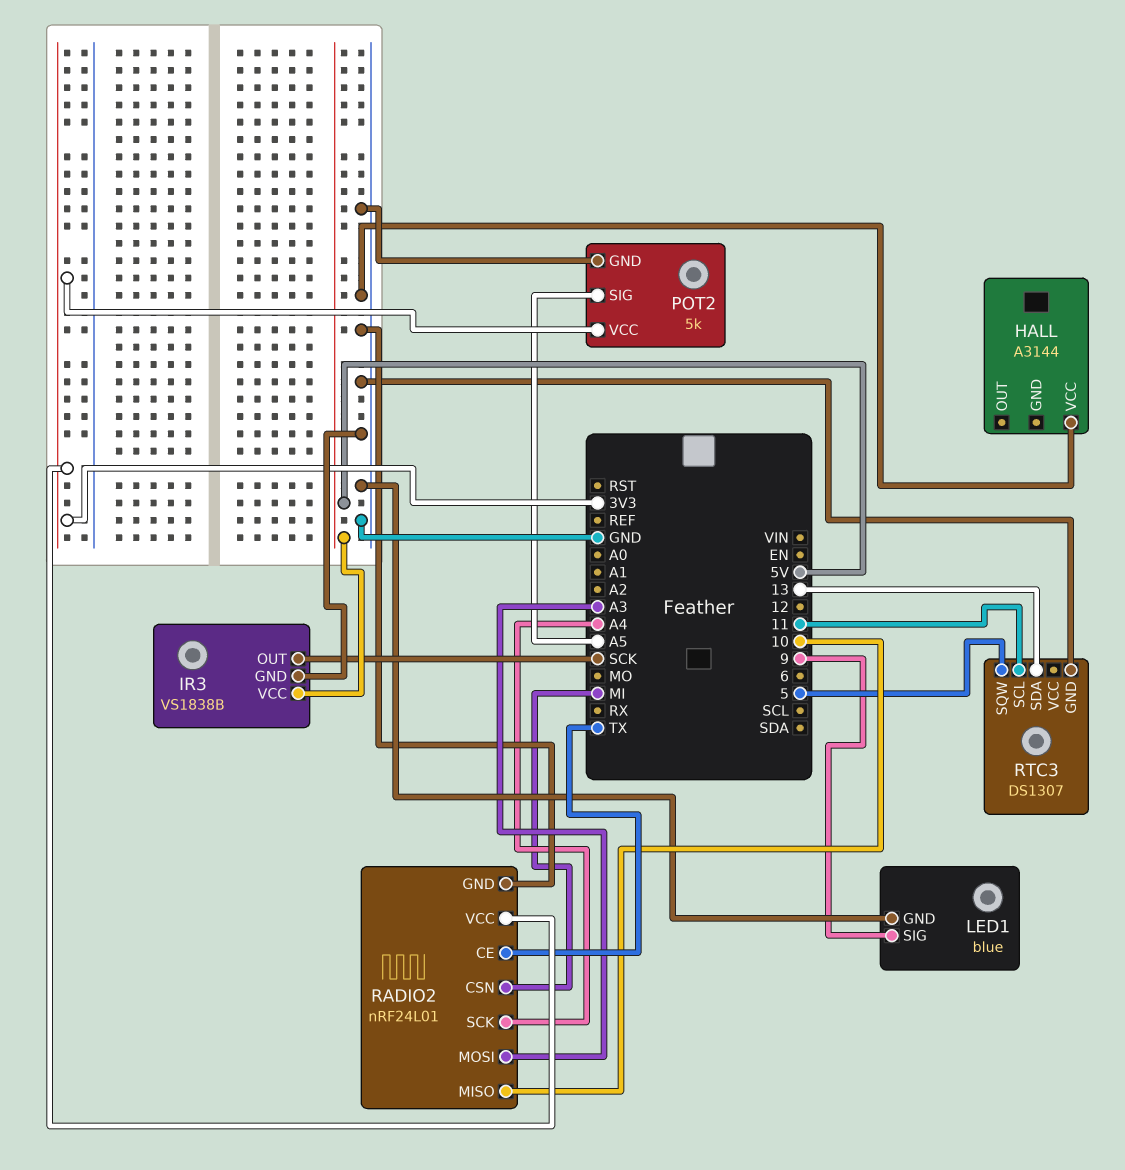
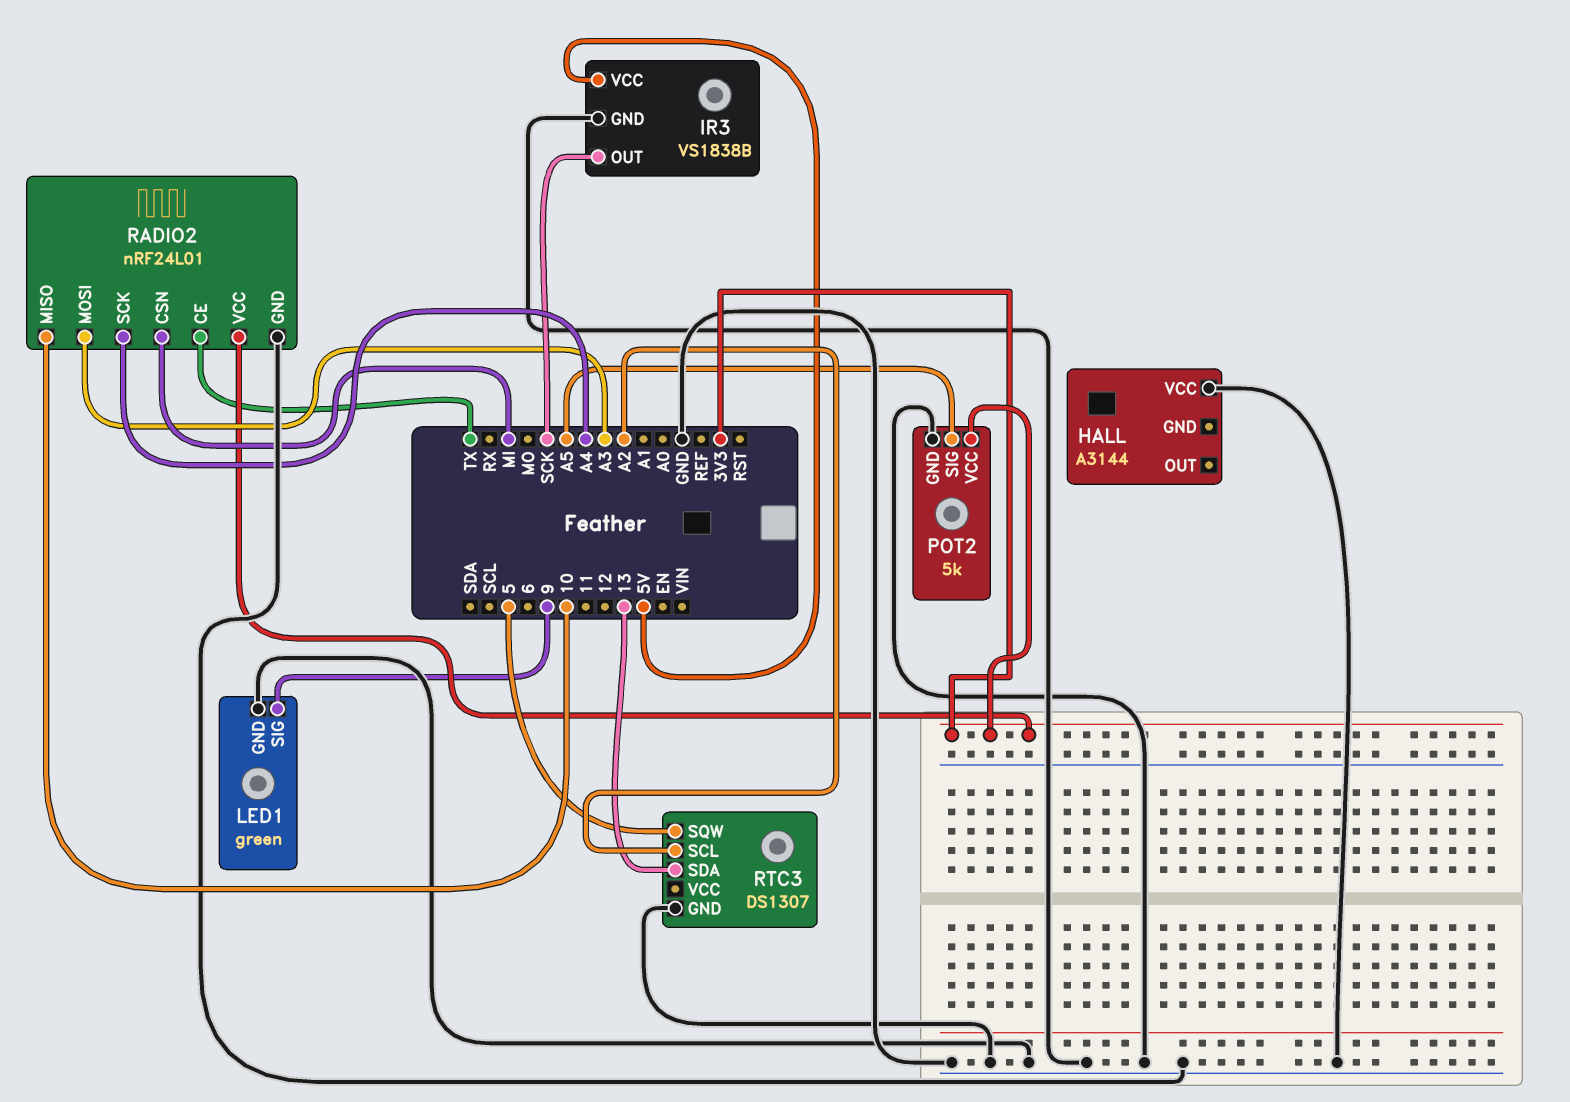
LED1: blue -> green
RTC3 pin SCL: 11 -> A2

